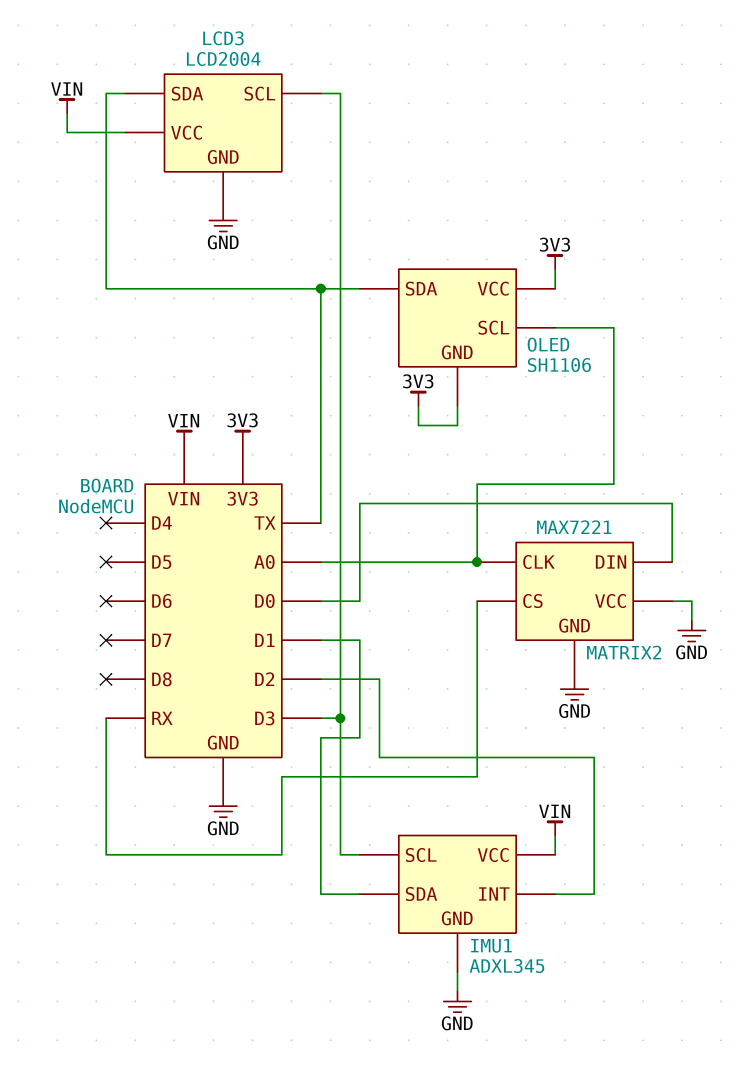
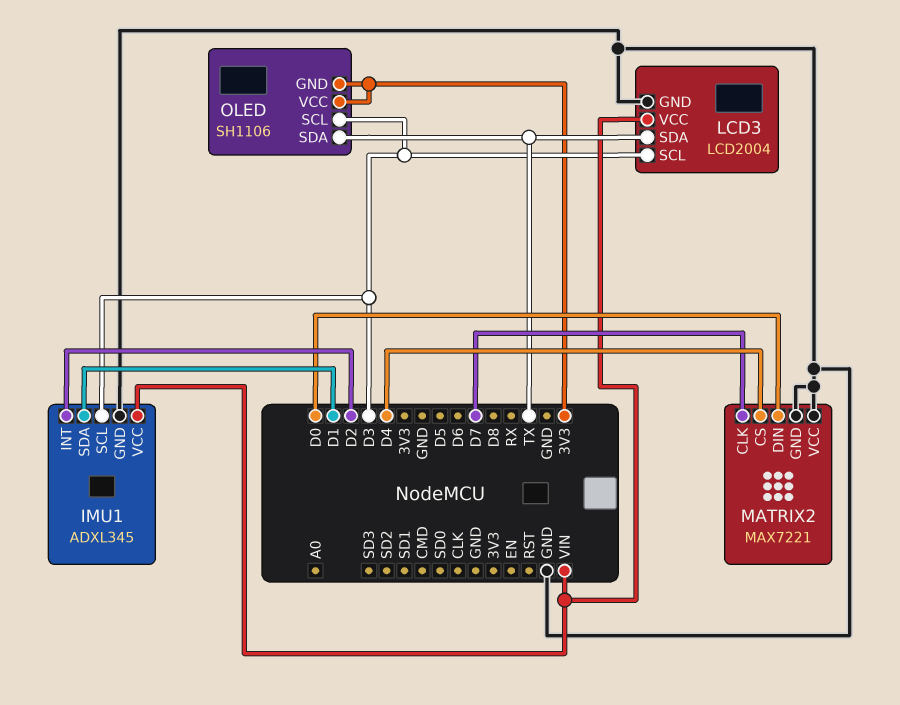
MATRIX2 pin CLK: A0 -> D7
MATRIX2 pin CS: RX -> D4
OLED pin SCL: A0 -> D3

